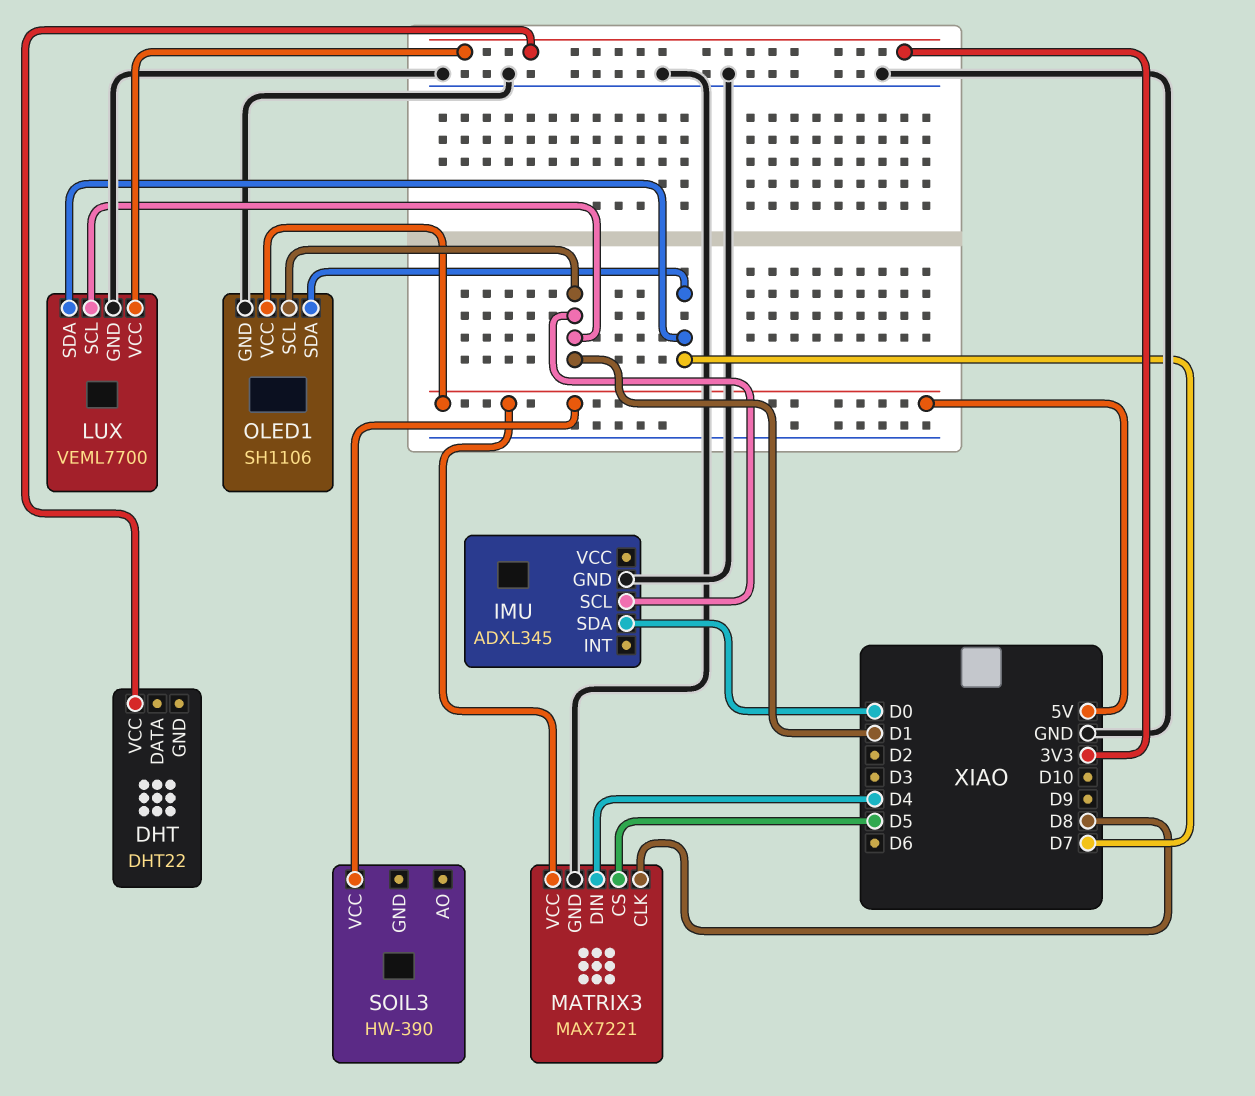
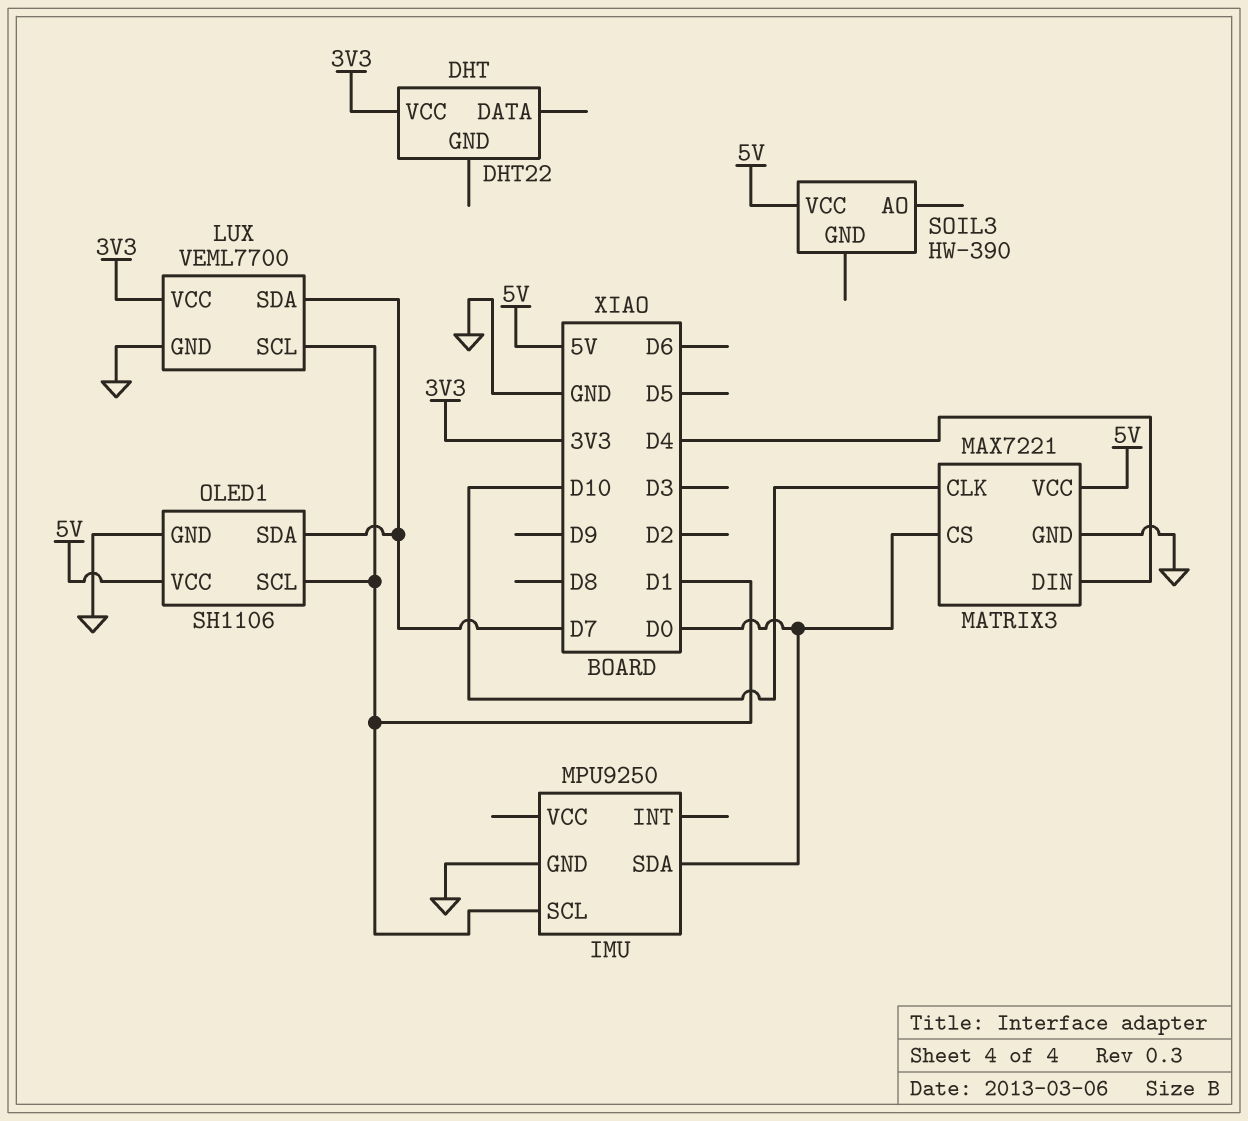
IMU: ADXL345 -> MPU9250
MATRIX3 pin CLK: D8 -> D10
MATRIX3 pin CS: D5 -> D0

